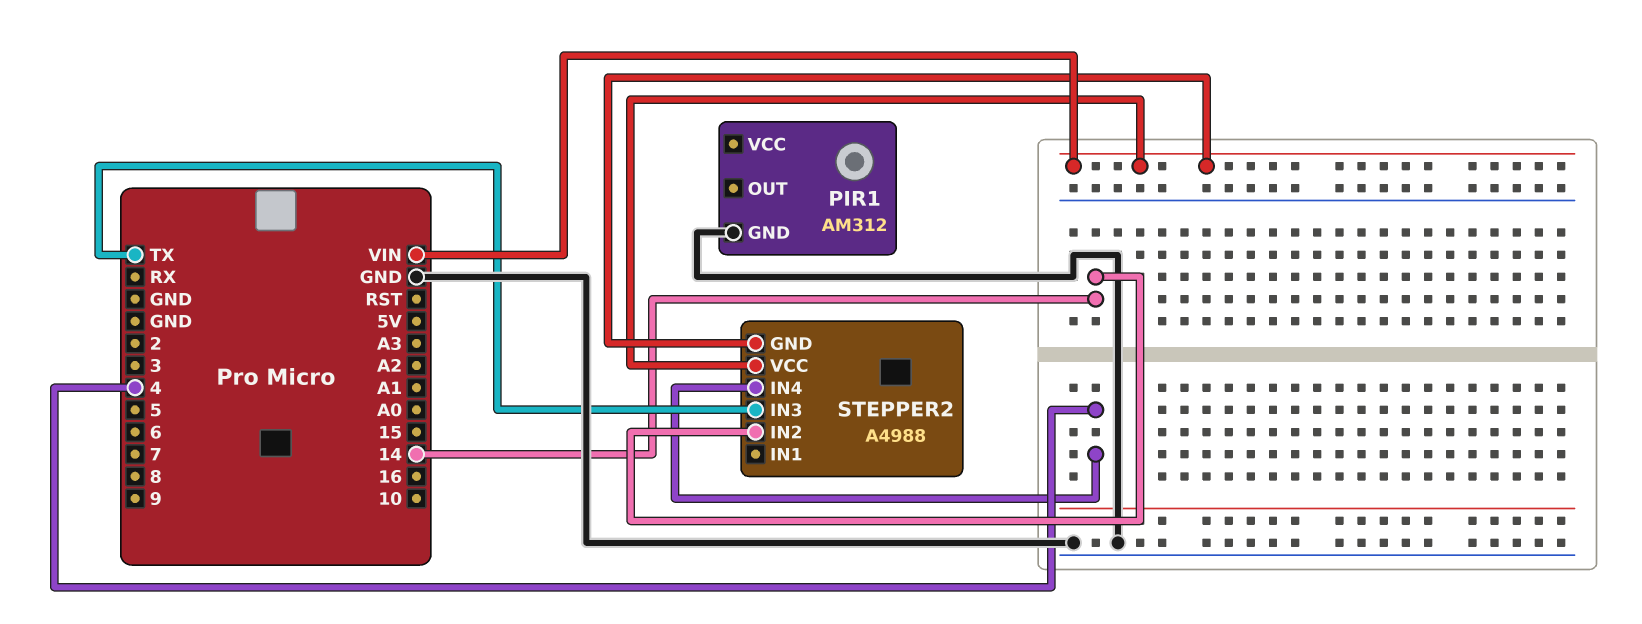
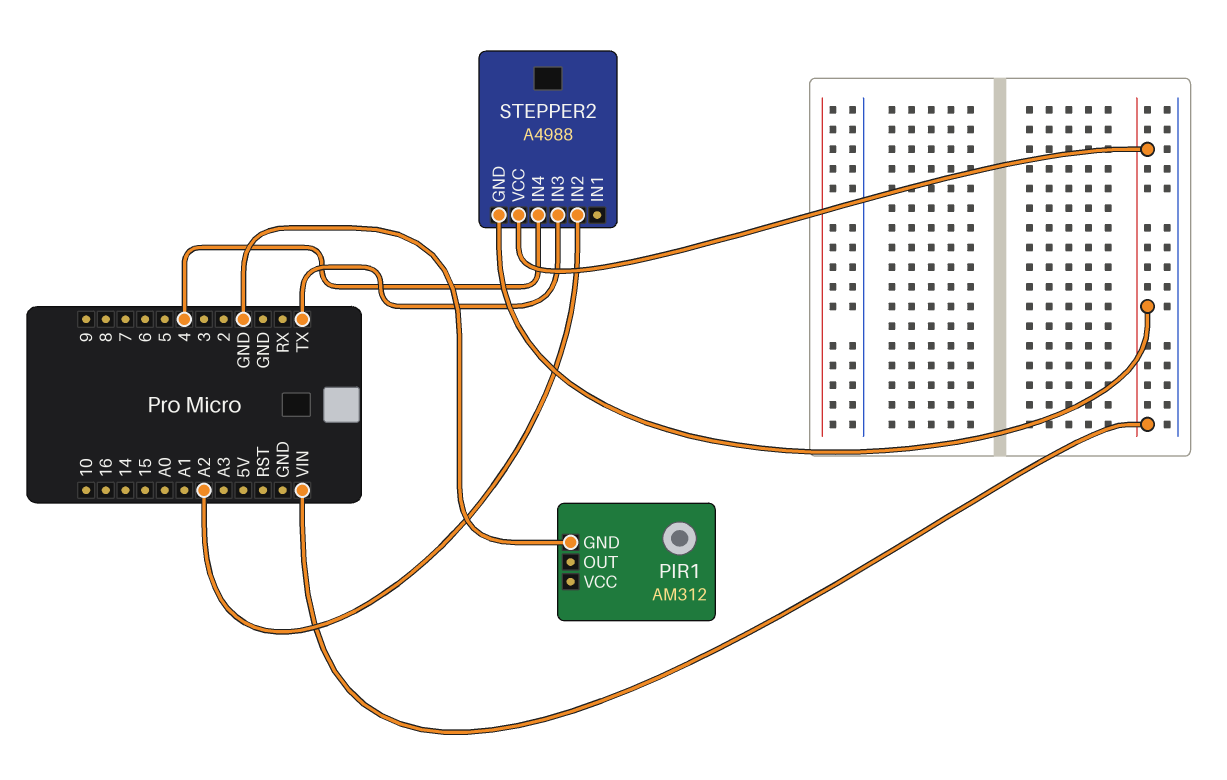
STEPPER2 pin IN2: 14 -> A2

